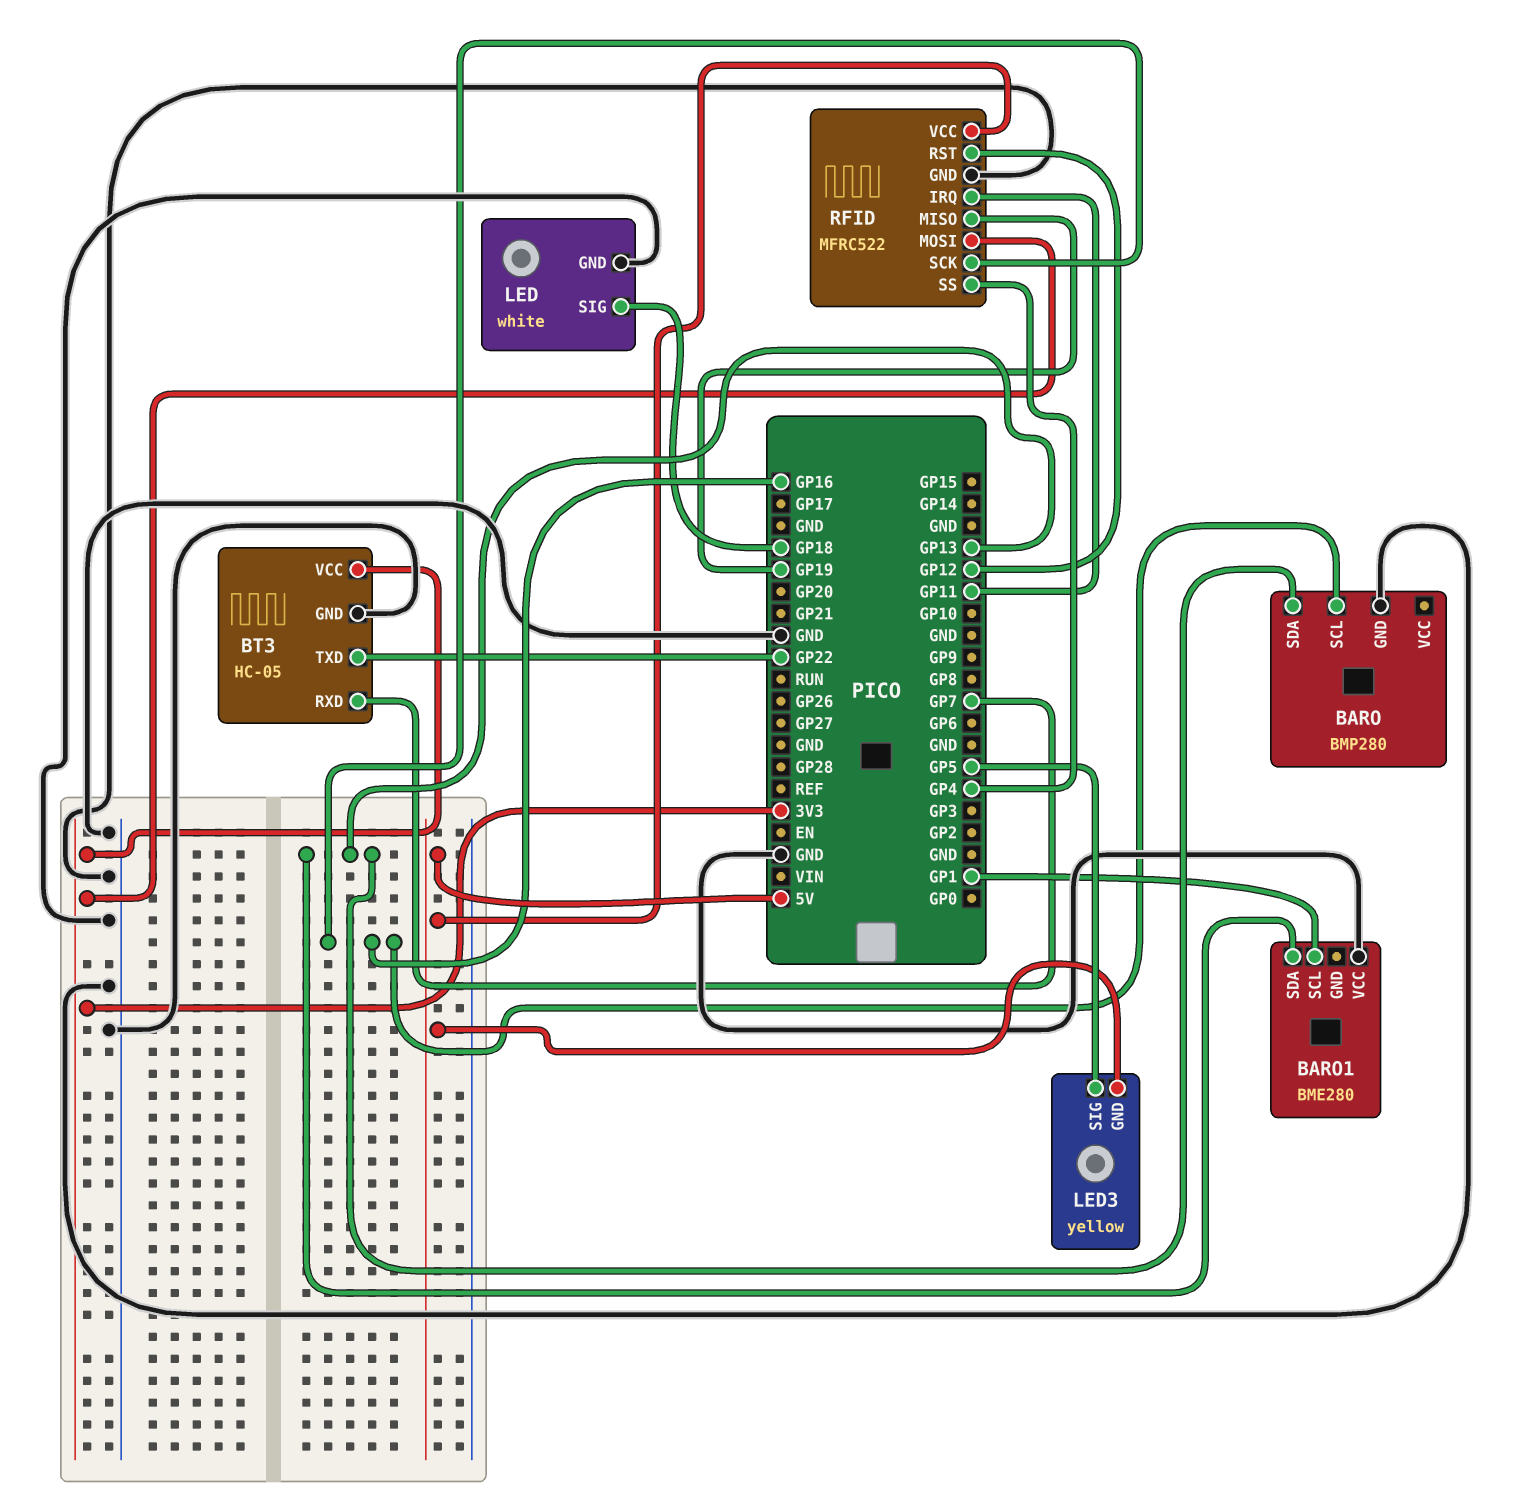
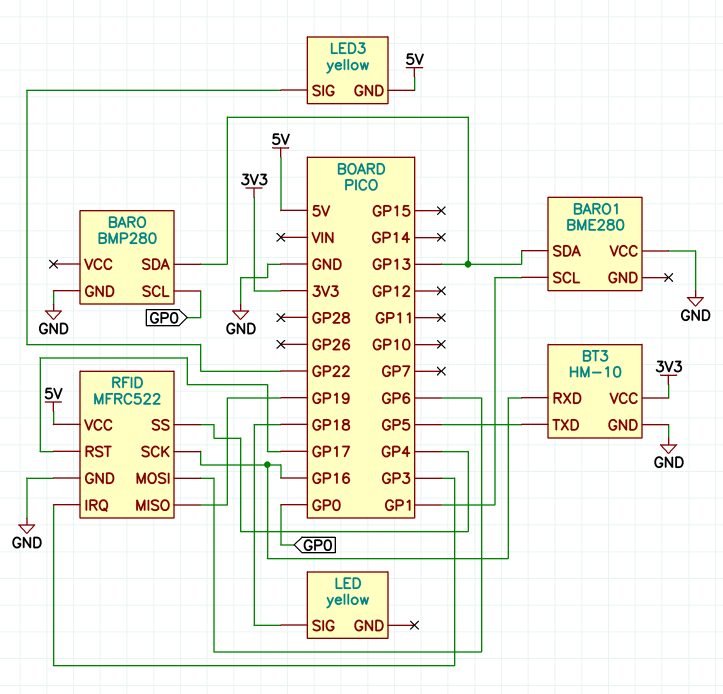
BARO pin SCL: GP16 -> GP0
BT3: HC-05 -> HM-10
BT3 pin RXD: GP7 -> GP16
BT3 pin TXD: GP22 -> GP5
LED: white -> yellow
LED pin GND: GND -> none
LED3 pin SIG: GP5 -> GP22
RFID pin IRQ: GP11 -> GP3
RFID pin MOSI: 3V3 -> GP6
RFID pin RST: GP12 -> GP17

